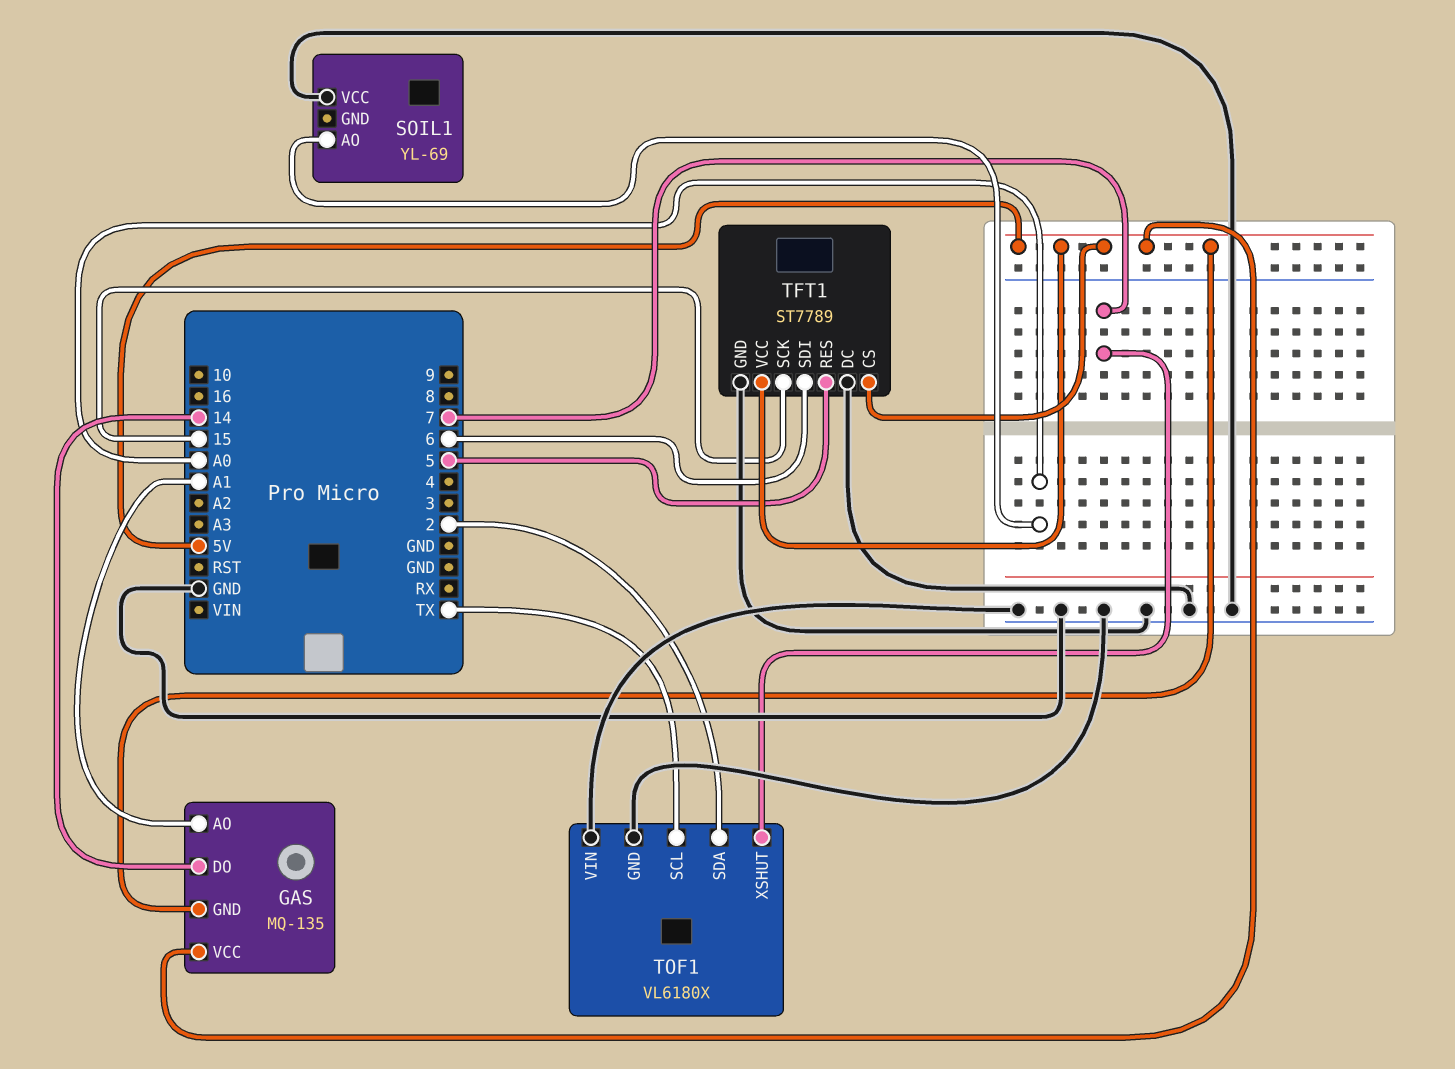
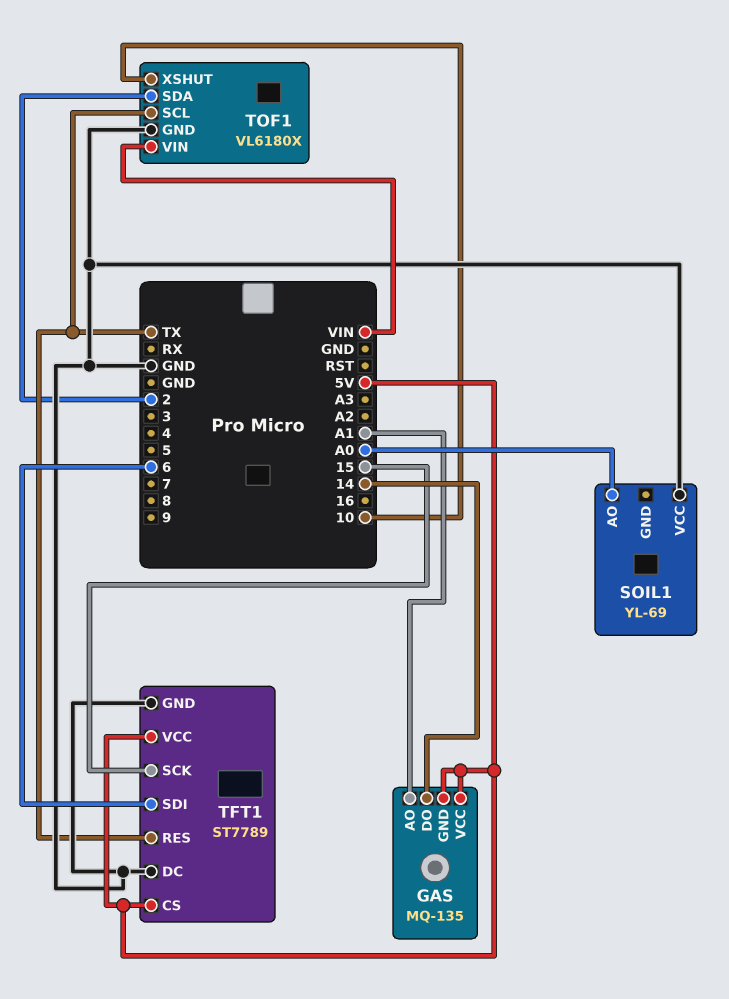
TFT1 pin RES: 5 -> TX
TOF1 pin VIN: GND -> VIN
TOF1 pin XSHUT: 7 -> 10

